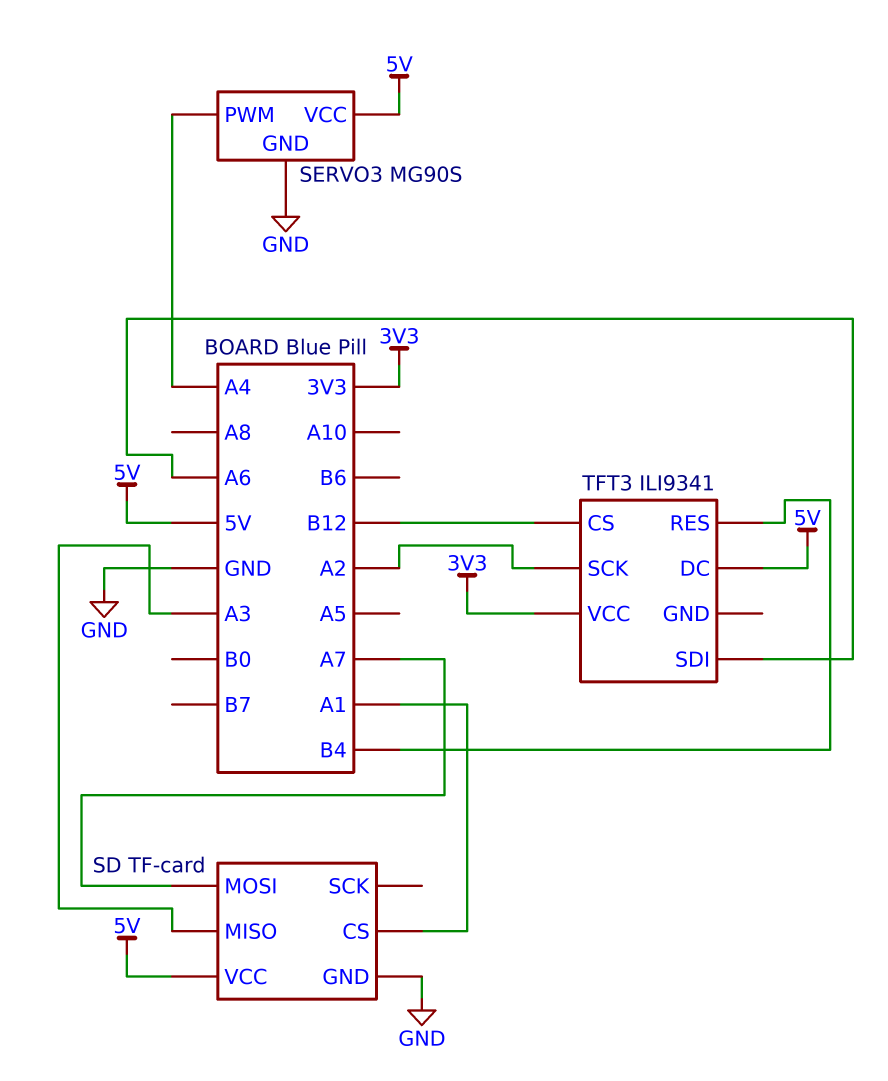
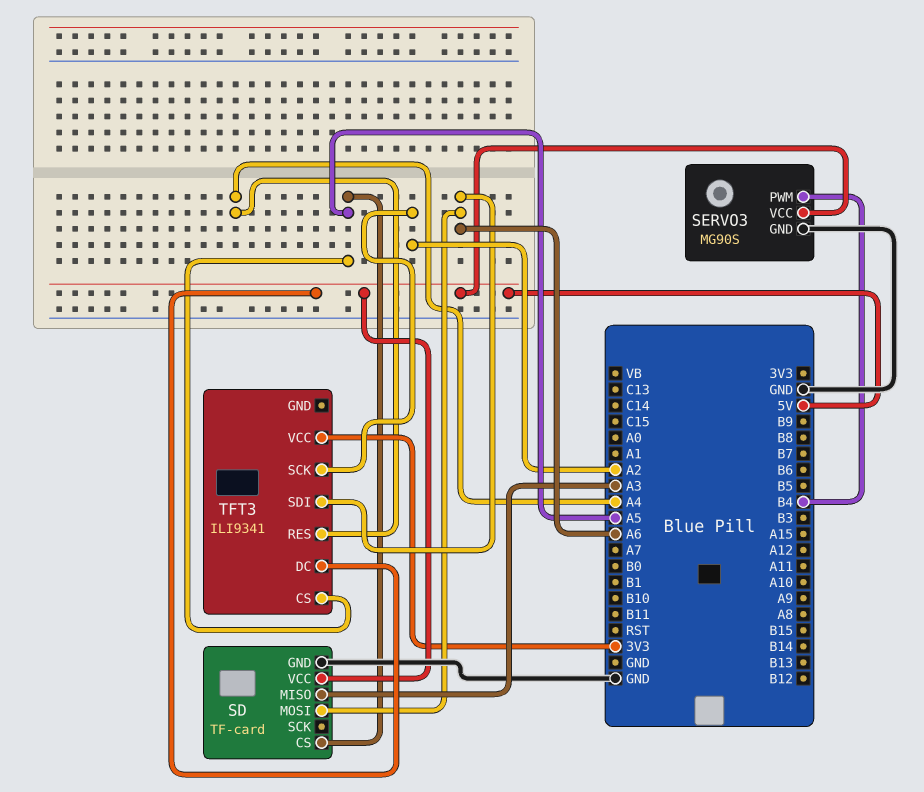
SD pin CS: A1 -> A5
SD pin MOSI: A7 -> A6
SERVO3 pin PWM: A4 -> B4
TFT3 pin CS: B12 -> A5
TFT3 pin RES: B4 -> A4

